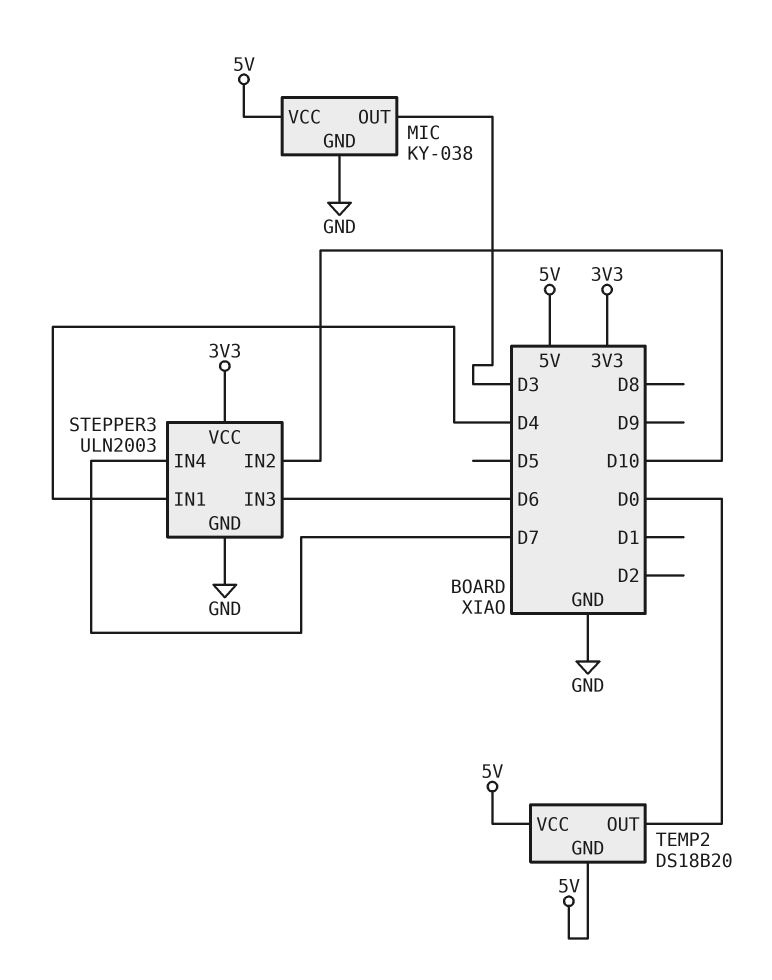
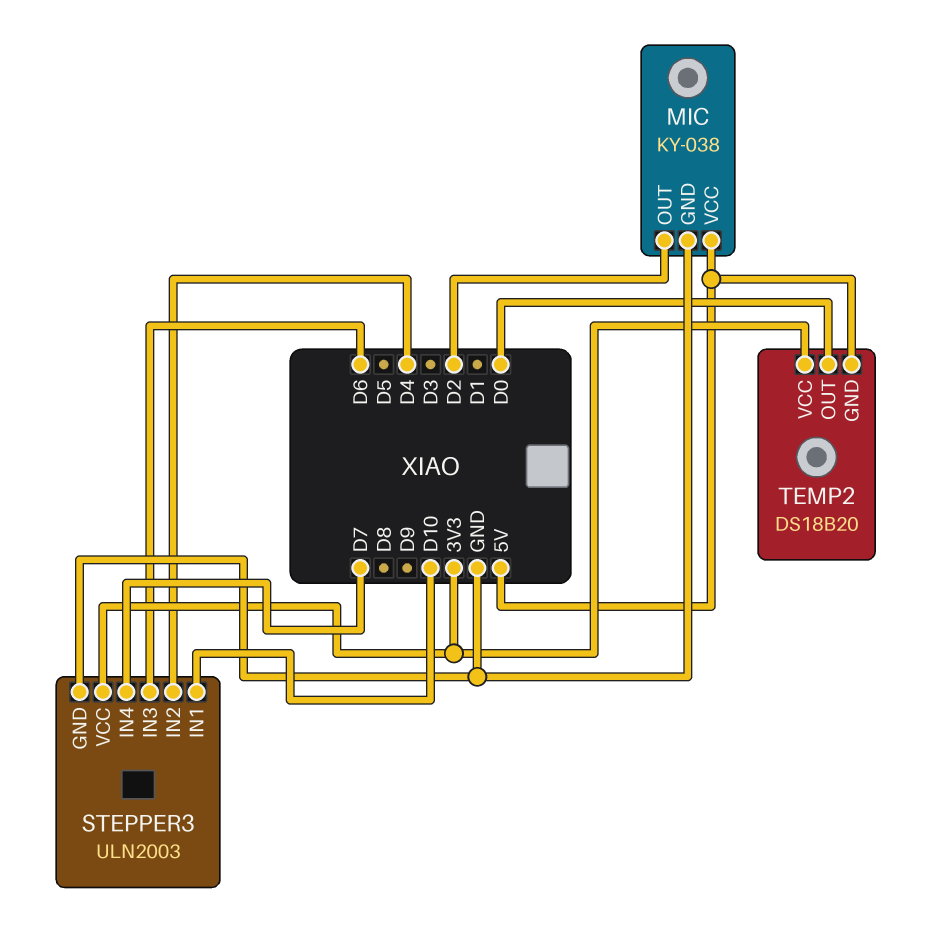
MIC pin OUT: D3 -> D2
STEPPER3 pin IN1: D4 -> D10
STEPPER3 pin IN2: D10 -> D4
TEMP2 pin VCC: 5V -> 3V3

